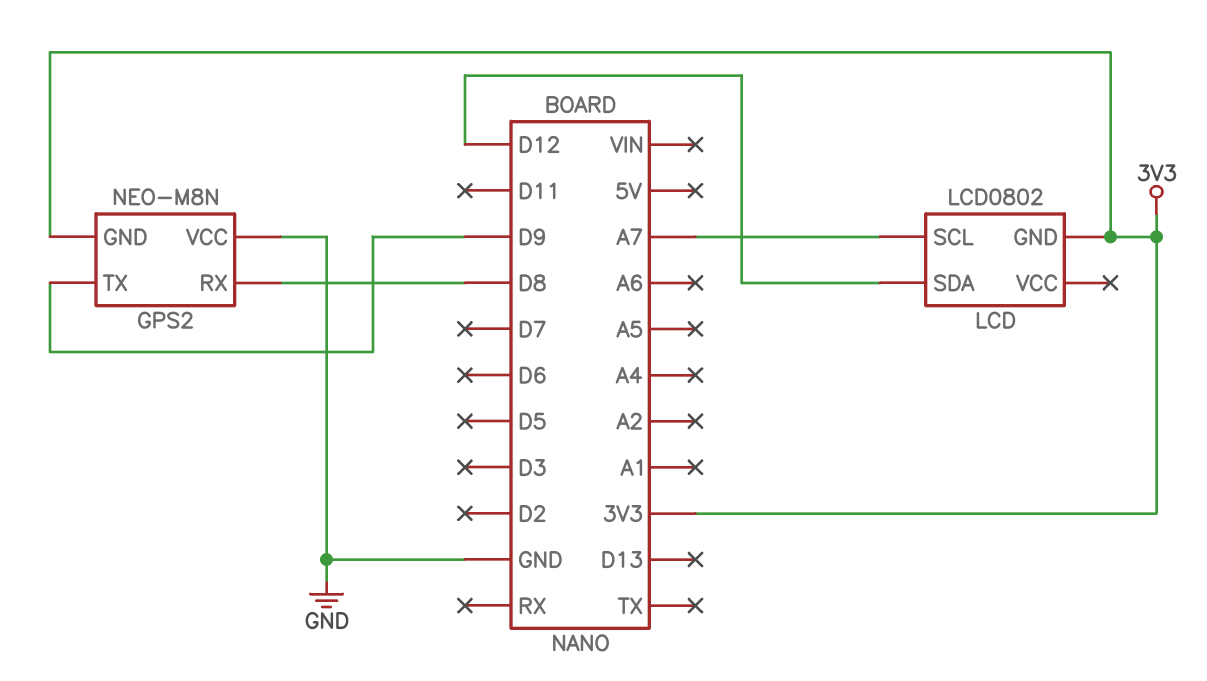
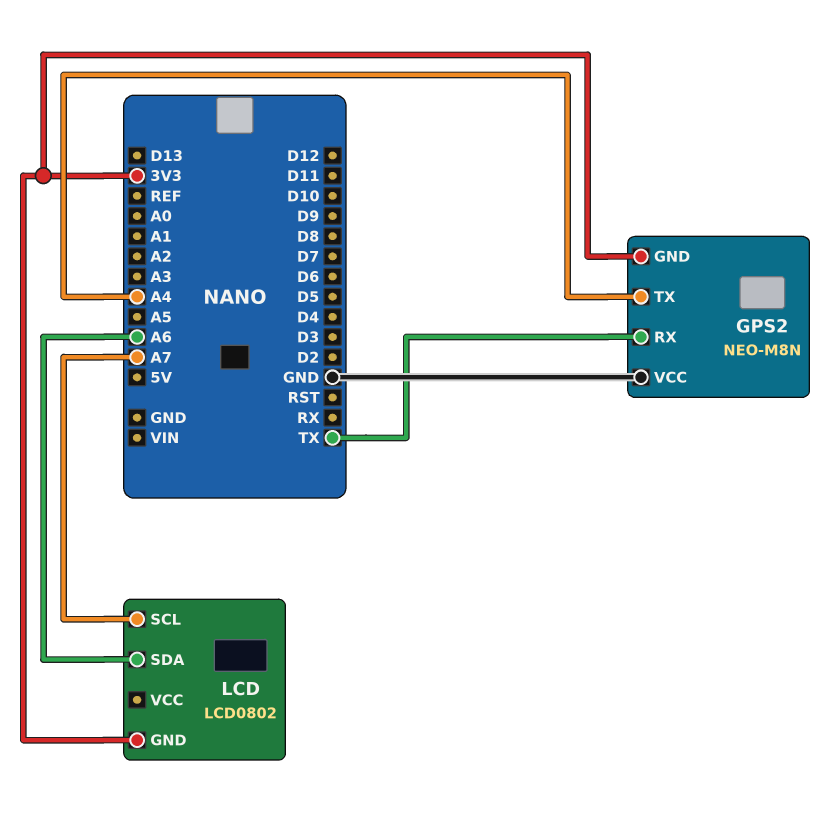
GPS2 pin RX: D8 -> TX
GPS2 pin TX: D9 -> A4
LCD pin SDA: D12 -> A6

